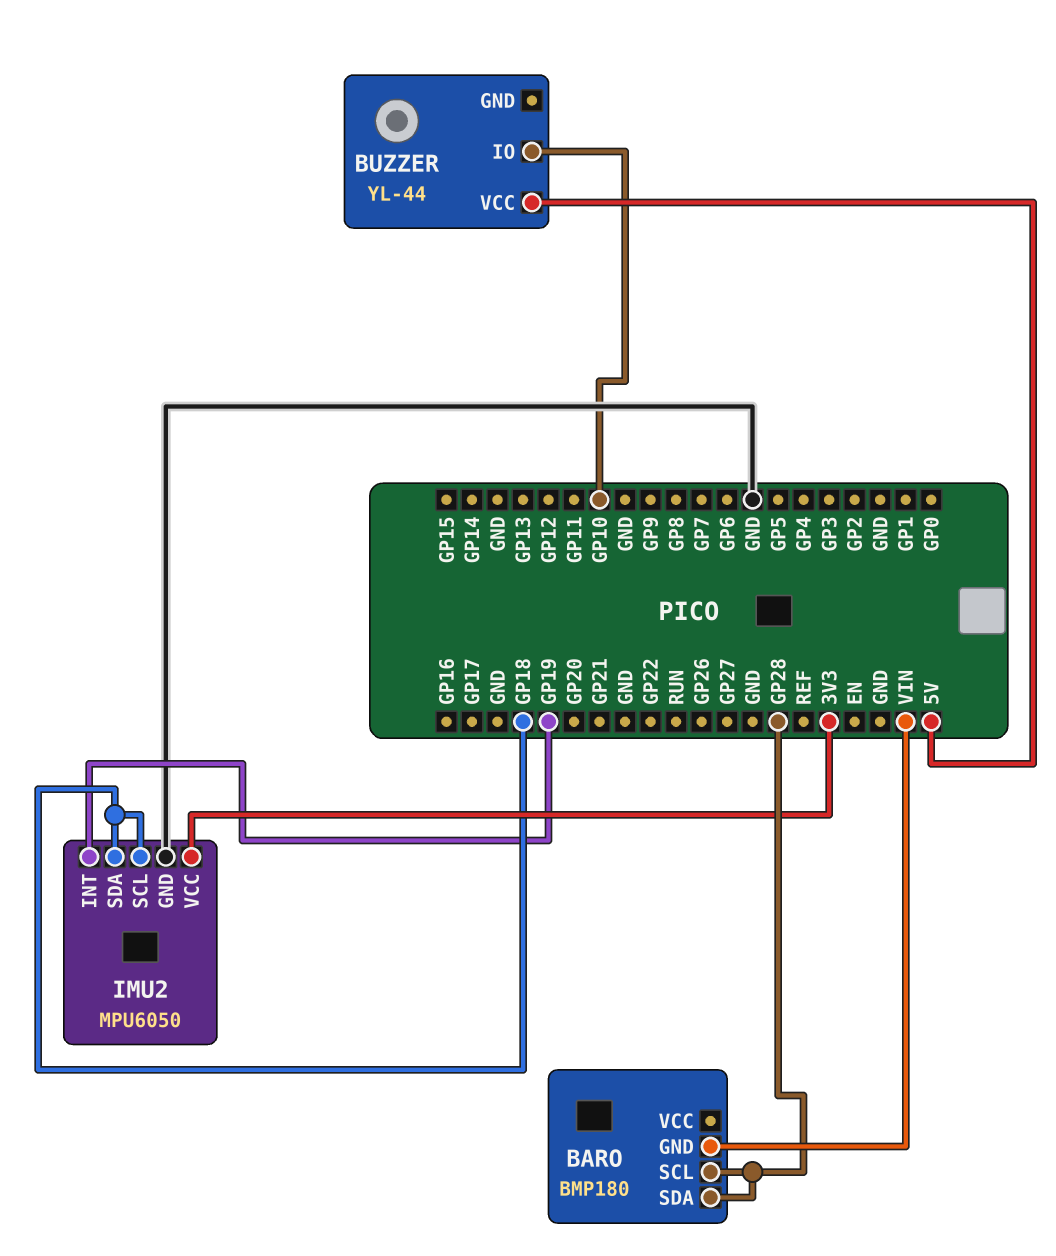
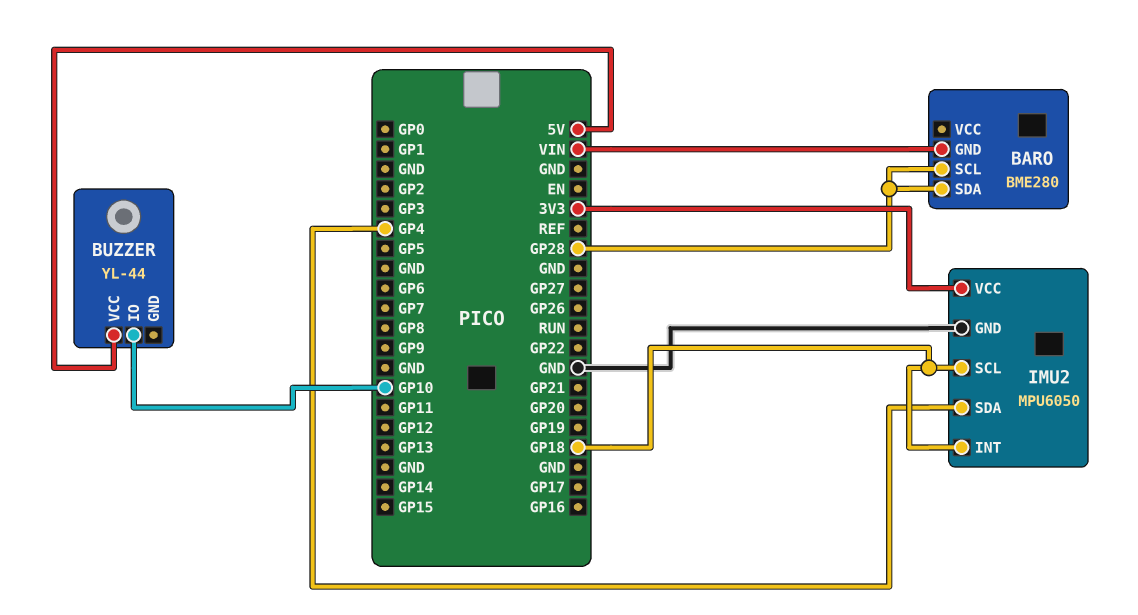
BARO: BMP180 -> BME280
IMU2 pin INT: GP19 -> GP18
IMU2 pin SDA: GP18 -> GP4

